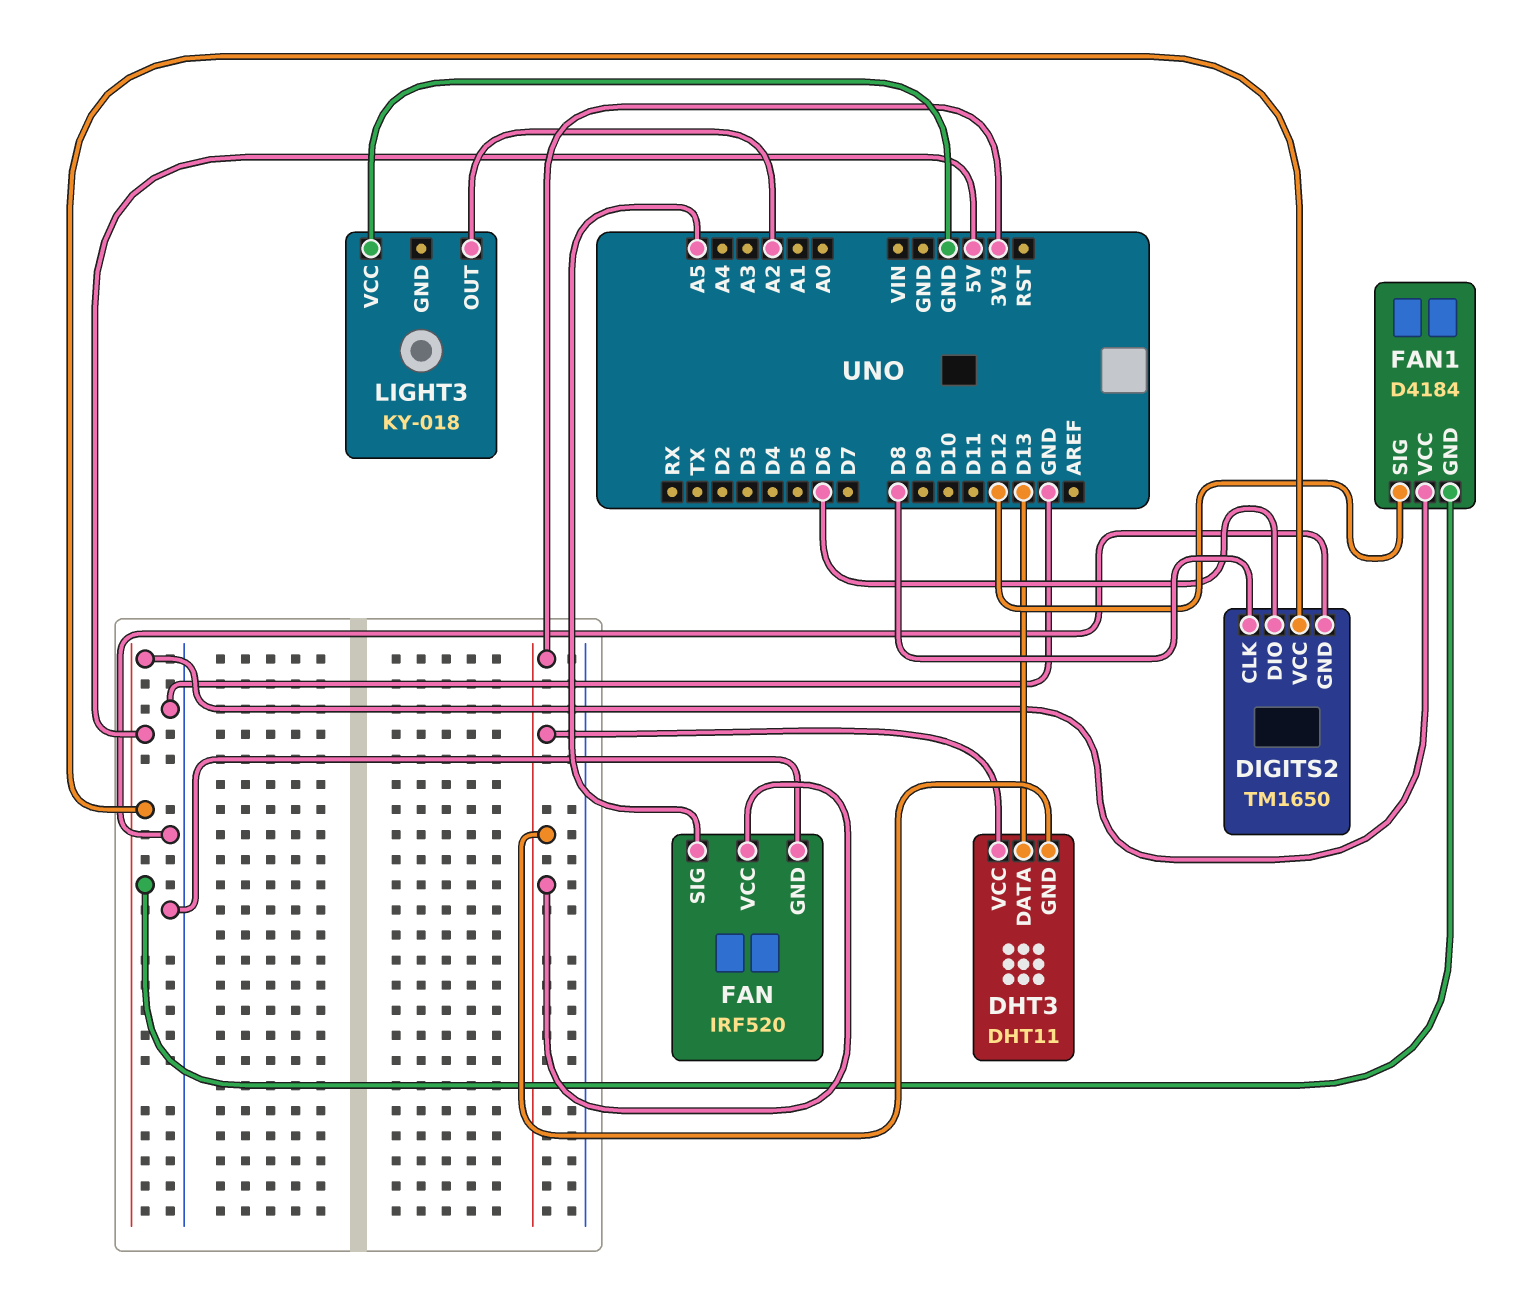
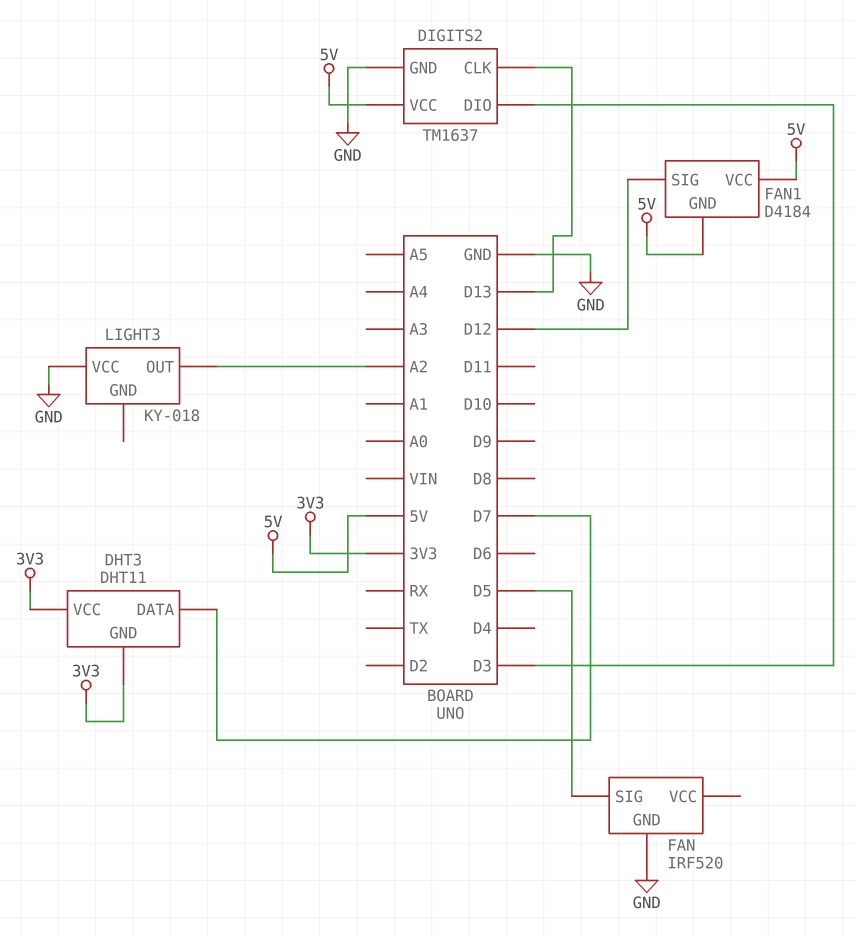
DHT3 pin DATA: D13 -> D7
DIGITS2: TM1650 -> TM1637
DIGITS2 pin CLK: D8 -> D13
DIGITS2 pin DIO: D6 -> D3
FAN pin SIG: A5 -> D5
FAN pin VCC: 3V3 -> none

